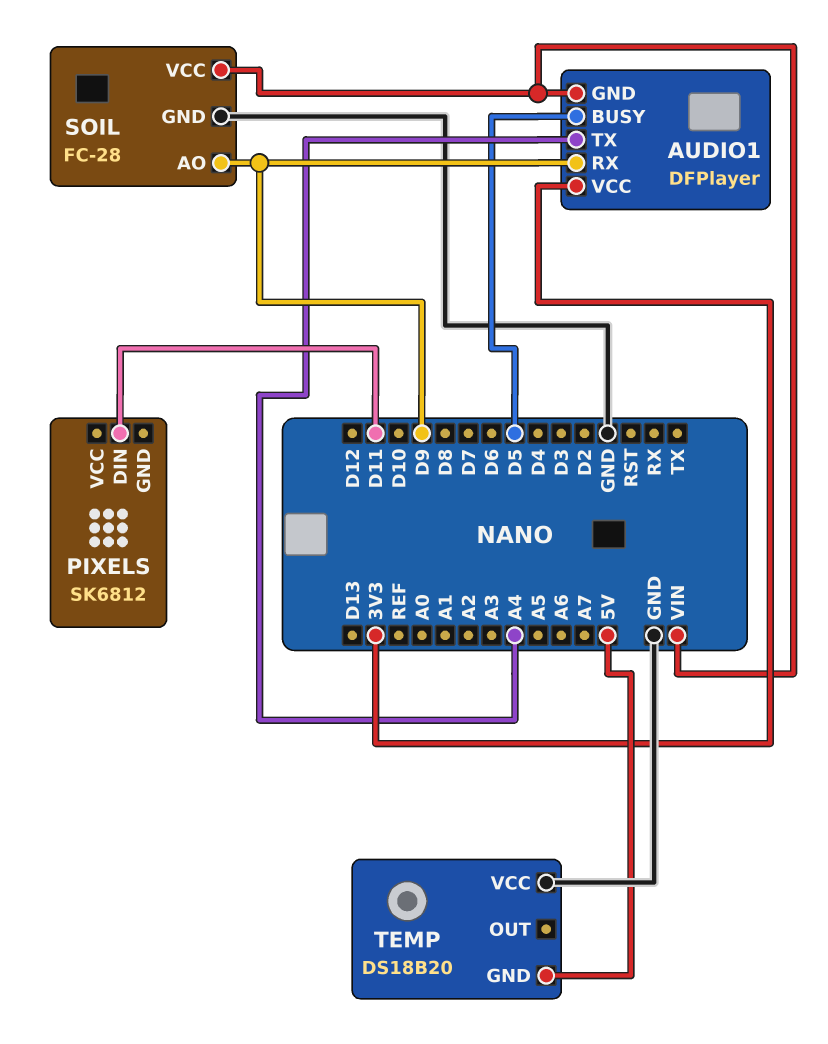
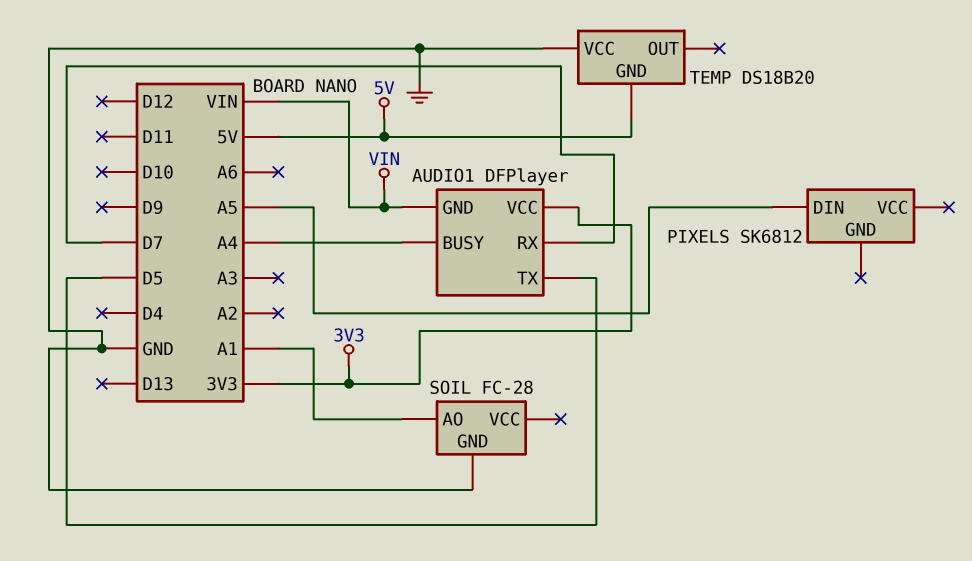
AUDIO1 pin BUSY: D5 -> A4
AUDIO1 pin RX: D9 -> D7
AUDIO1 pin TX: A4 -> D5
PIXELS pin DIN: D11 -> A5
SOIL pin AO: D9 -> A1
SOIL pin VCC: VIN -> none

